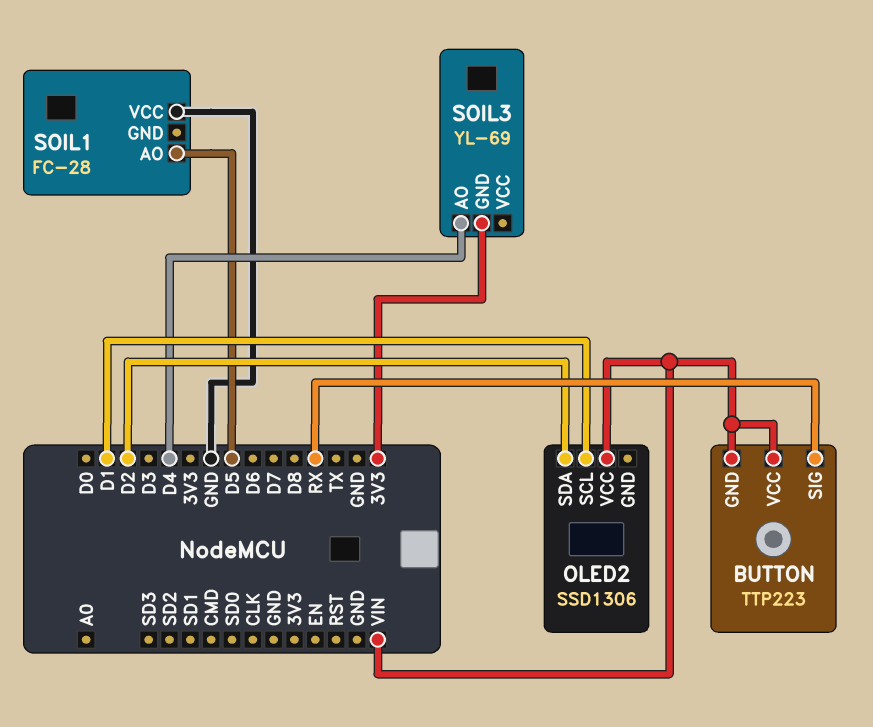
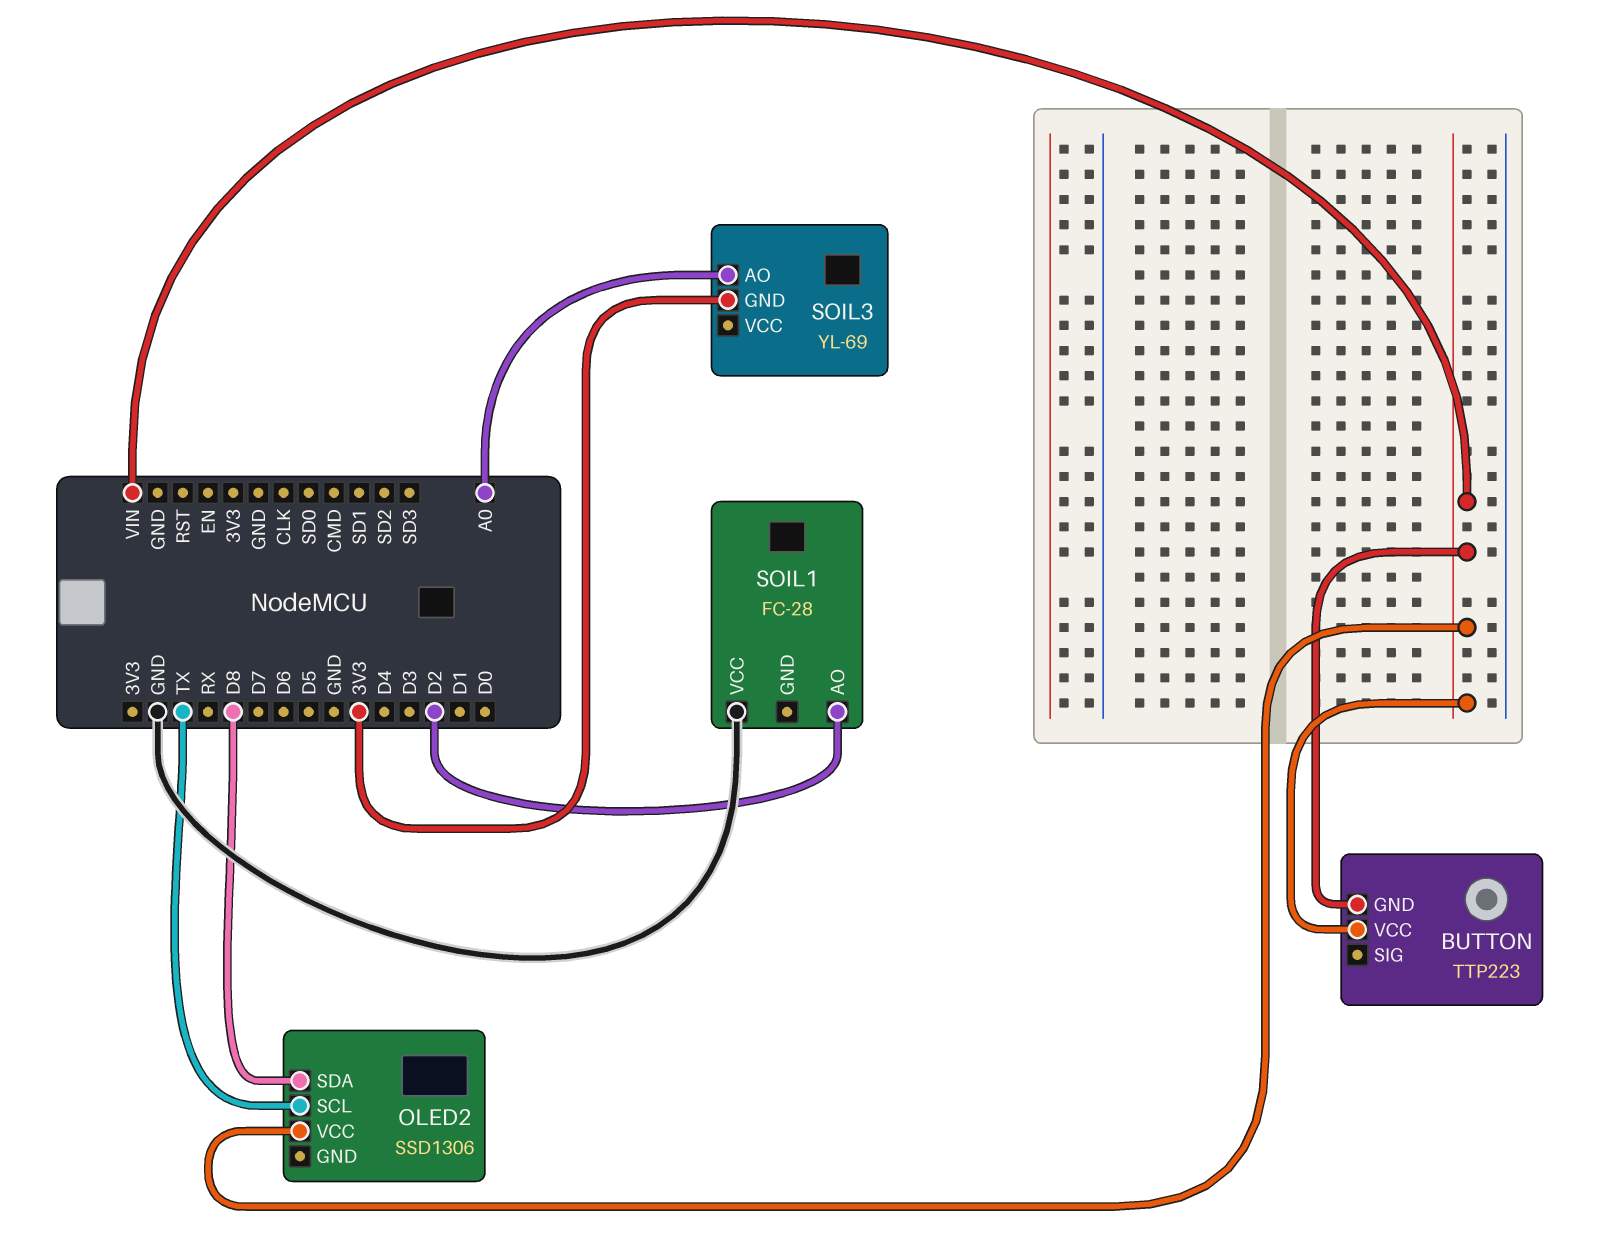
BUTTON pin SIG: RX -> none
OLED2 pin SCL: D1 -> TX
OLED2 pin SDA: D2 -> D8
SOIL1 pin AO: D5 -> D2
SOIL3 pin AO: D4 -> A0

